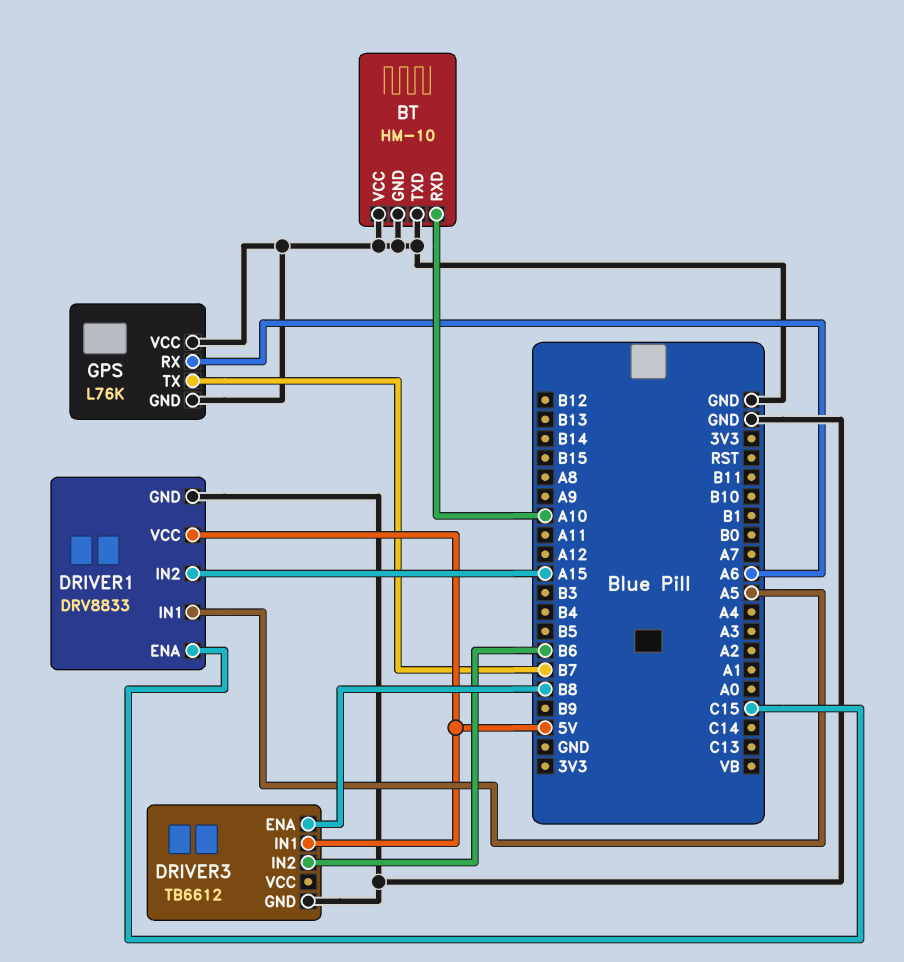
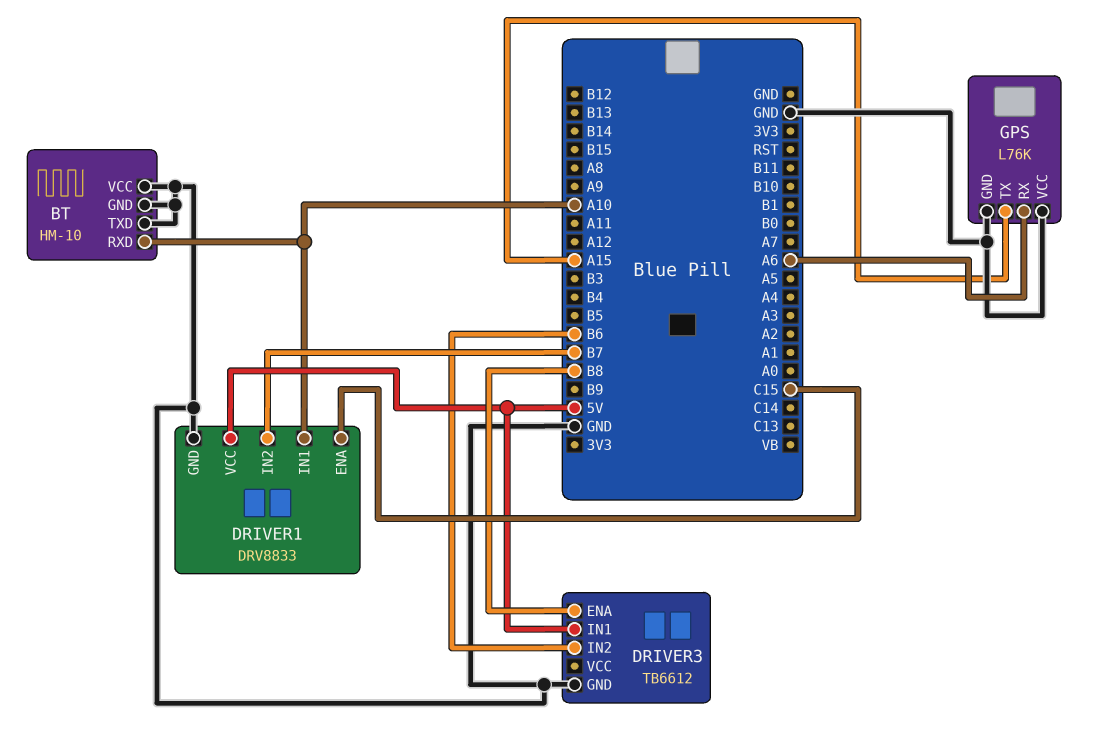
DRIVER1 pin IN1: A5 -> A10
DRIVER1 pin IN2: A15 -> B7
GPS pin TX: B7 -> A15

